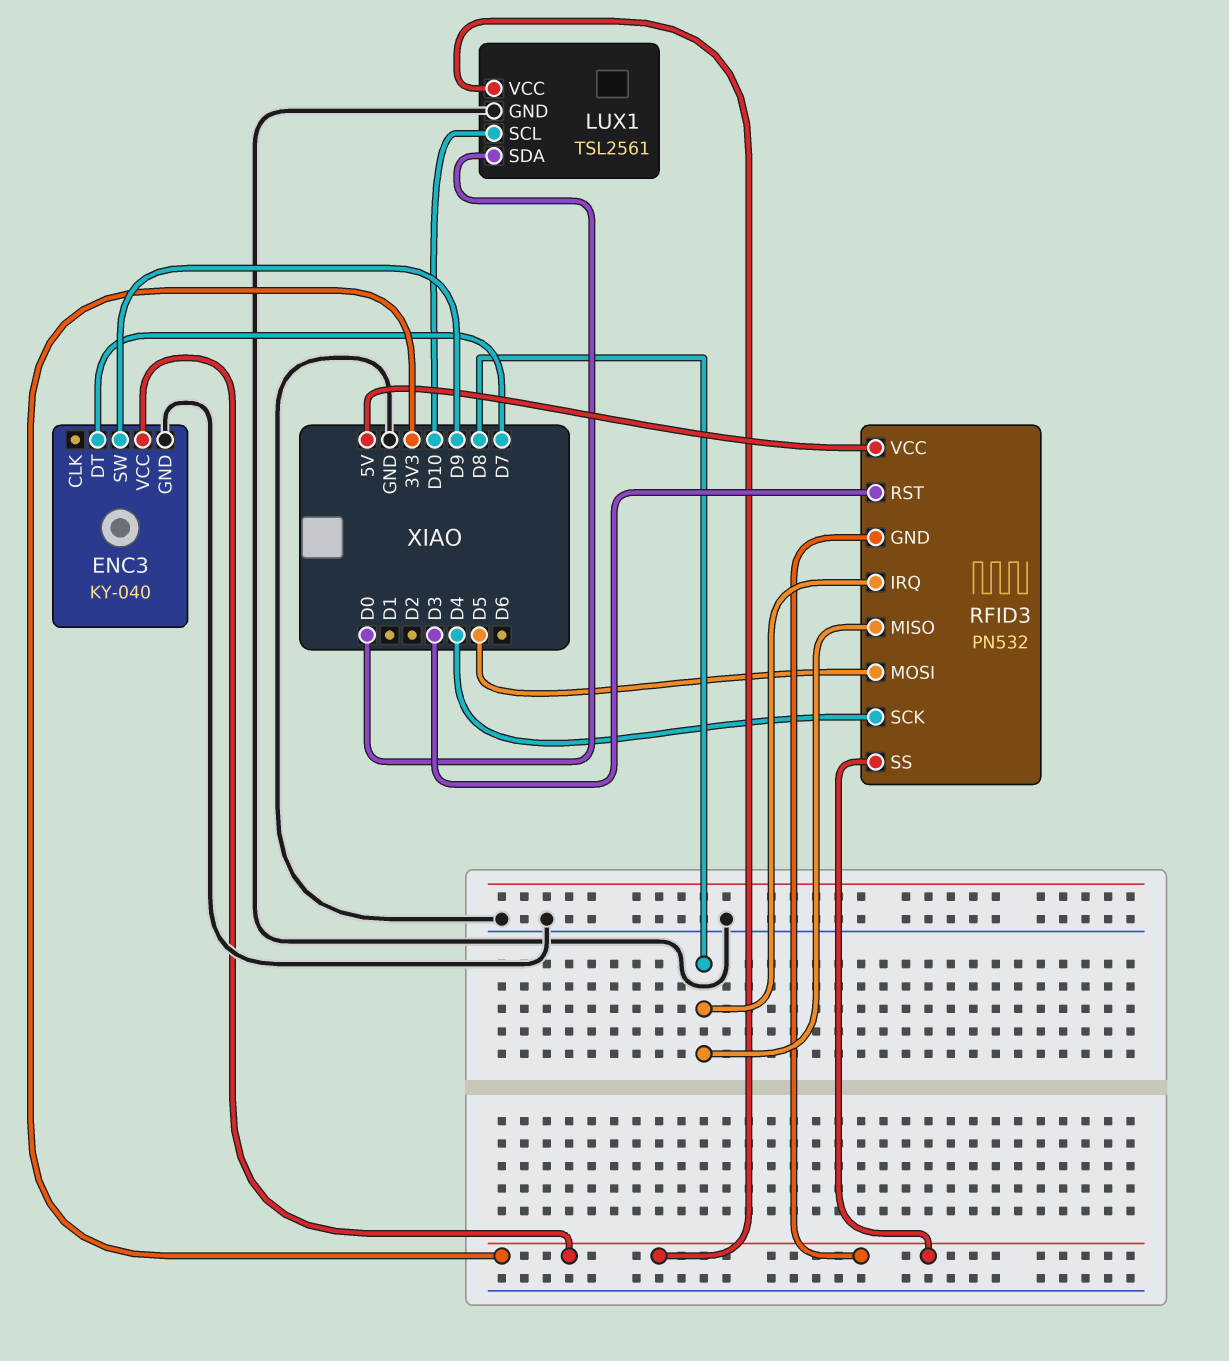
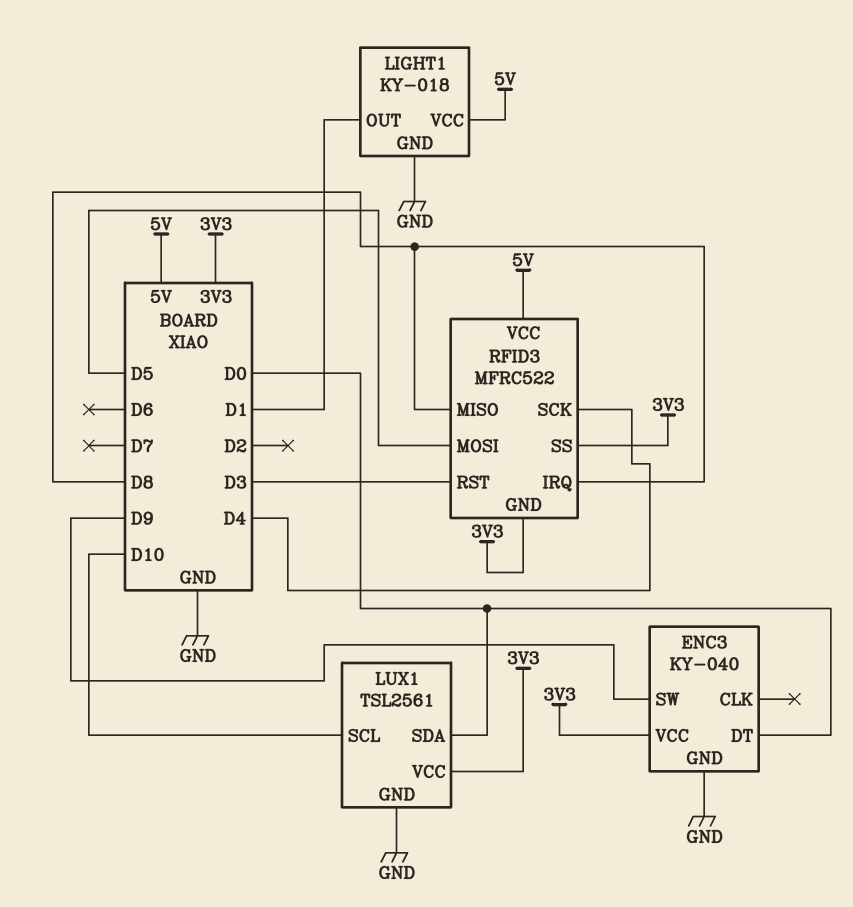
ENC3 pin DT: D7 -> D0
LIGHT1: none -> KY-018
LIGHT1 pin GND: none -> GND
LIGHT1 pin OUT: none -> D1
LIGHT1 pin VCC: none -> 5V
RFID3: PN532 -> MFRC522

